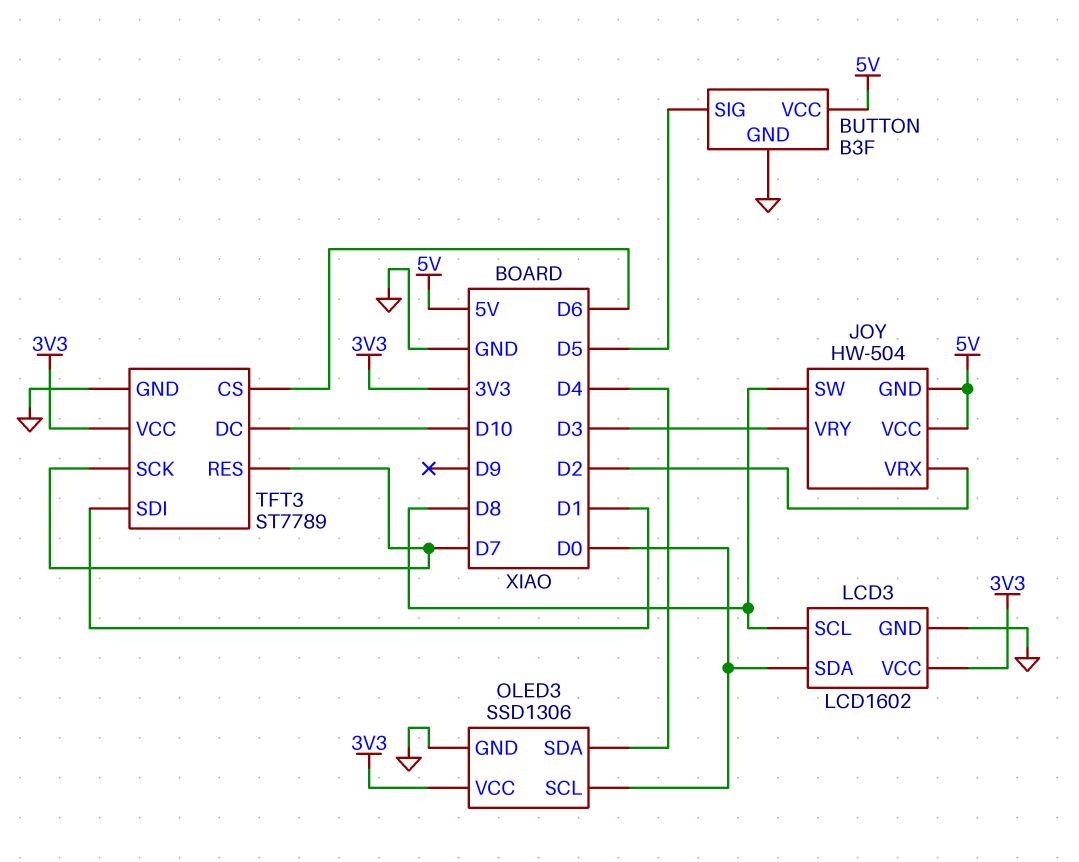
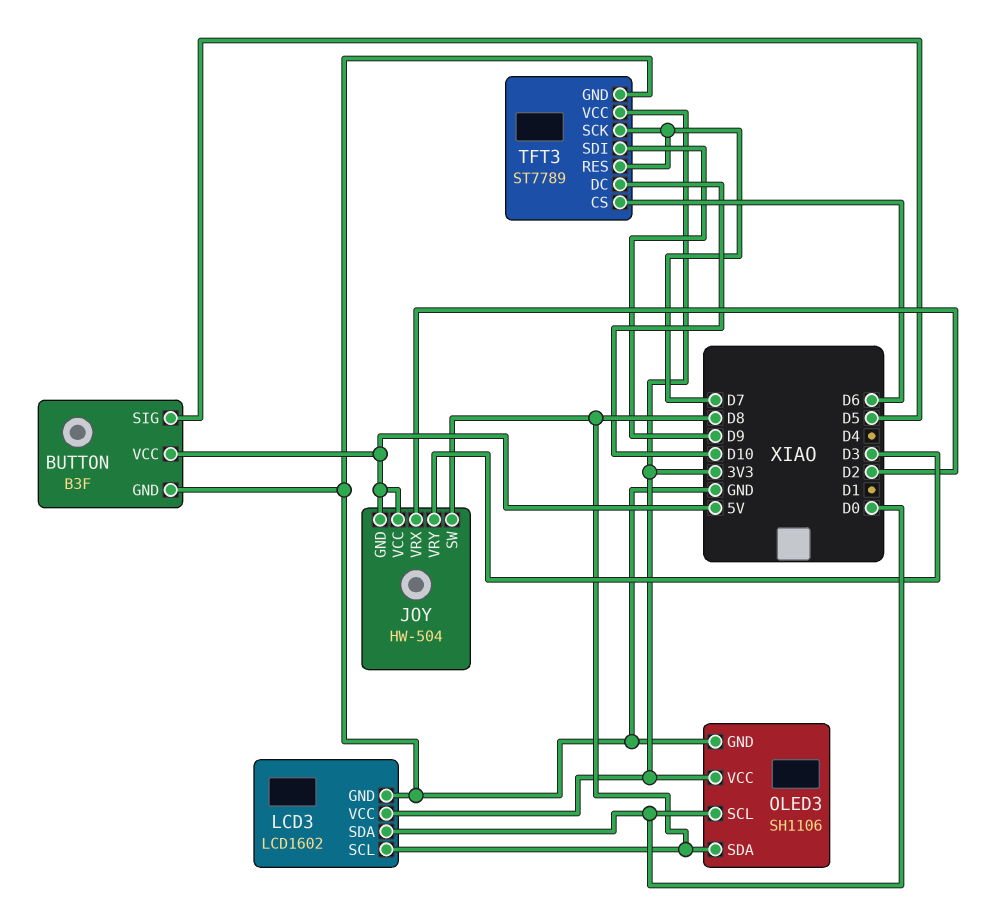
OLED3: SSD1306 -> SH1106
OLED3 pin SDA: D4 -> D8
TFT3 pin SDI: D1 -> D9

